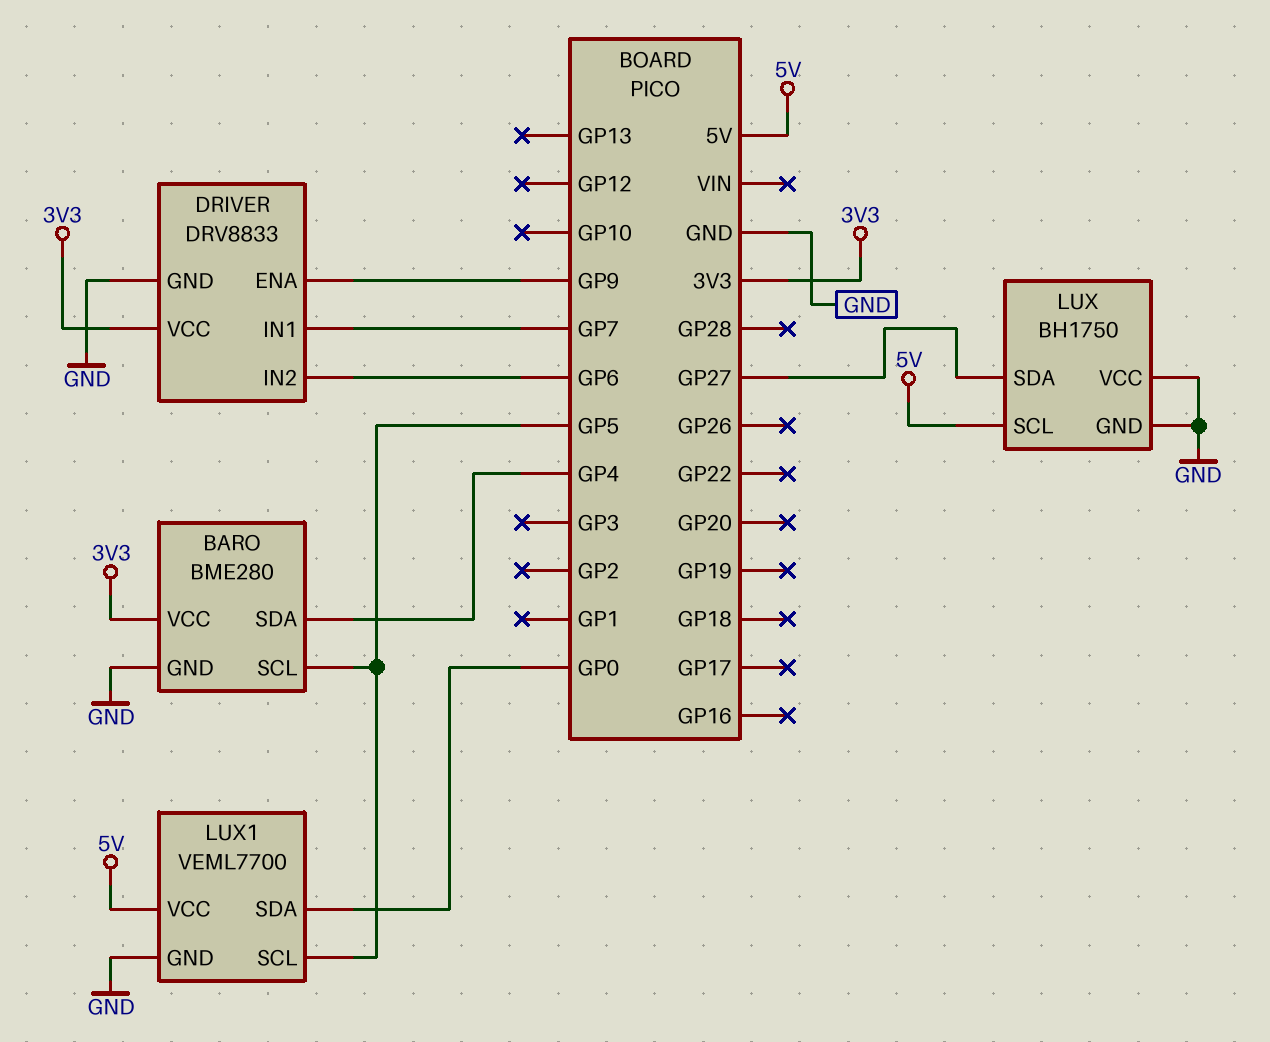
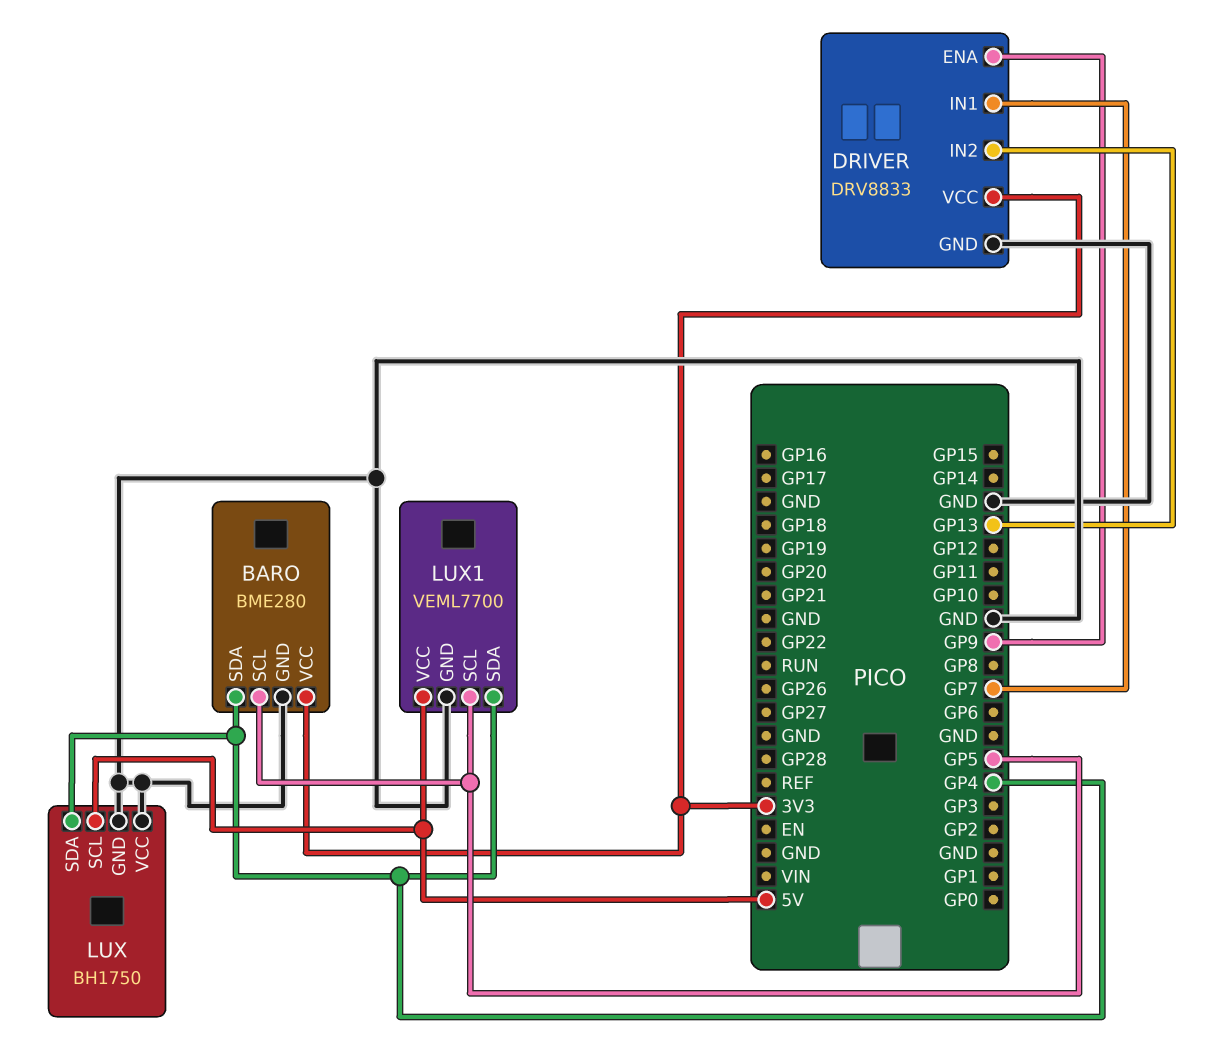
DRIVER pin IN2: GP6 -> GP13
LUX pin SDA: GP27 -> GP4
LUX1 pin SDA: GP0 -> GP4

